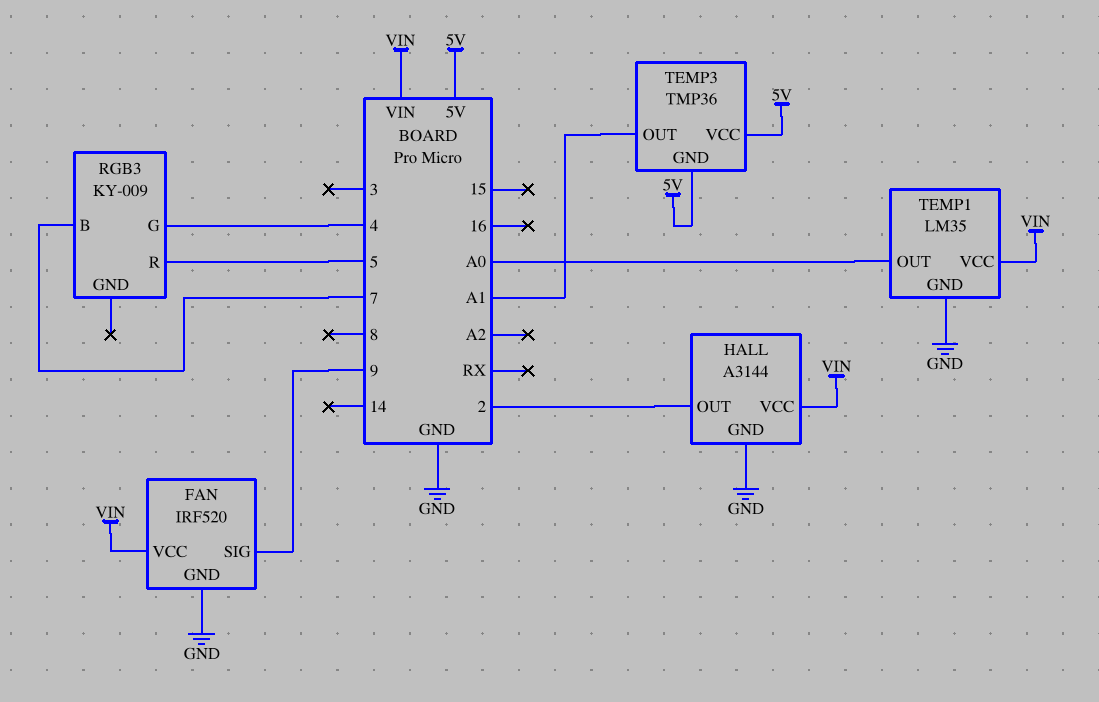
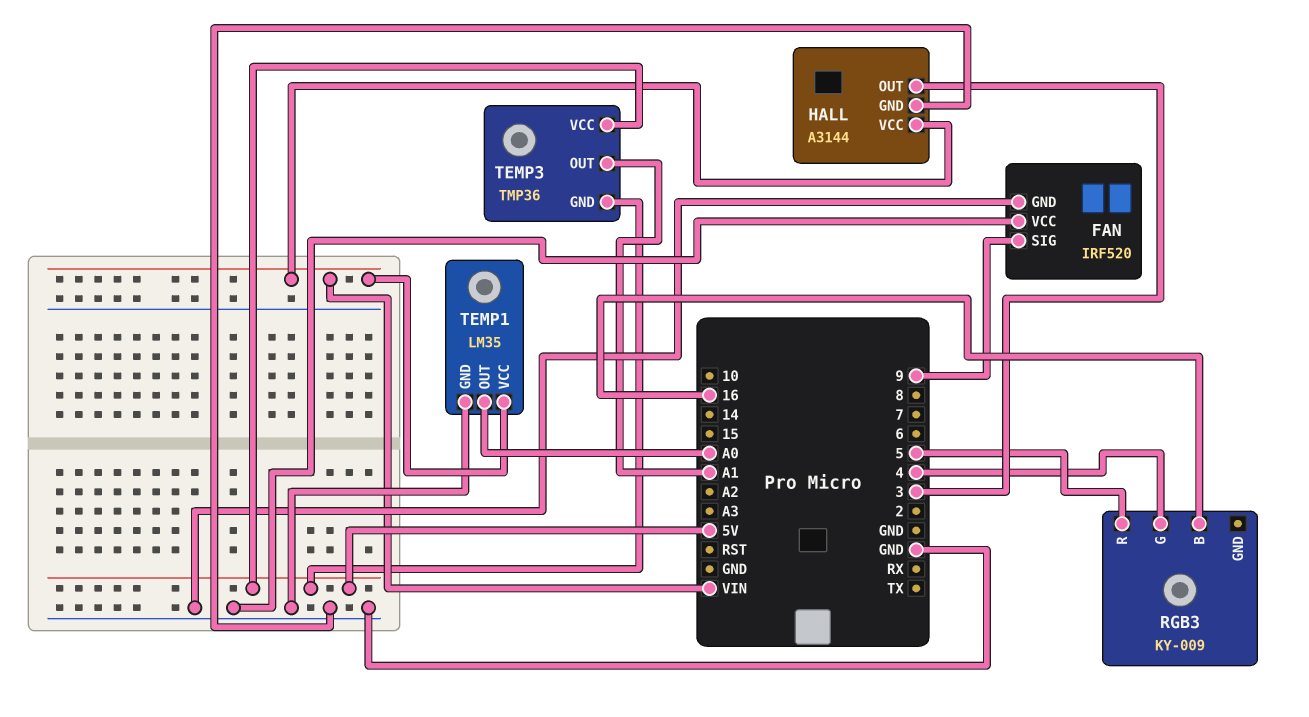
FAN pin VCC: VIN -> GND
HALL pin OUT: 2 -> 3
RGB3 pin B: 7 -> 16

